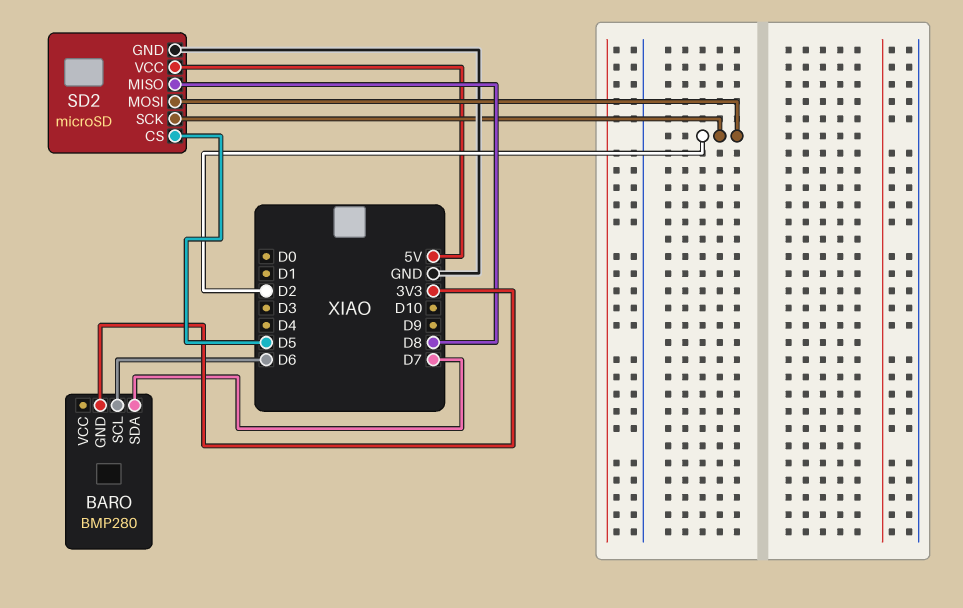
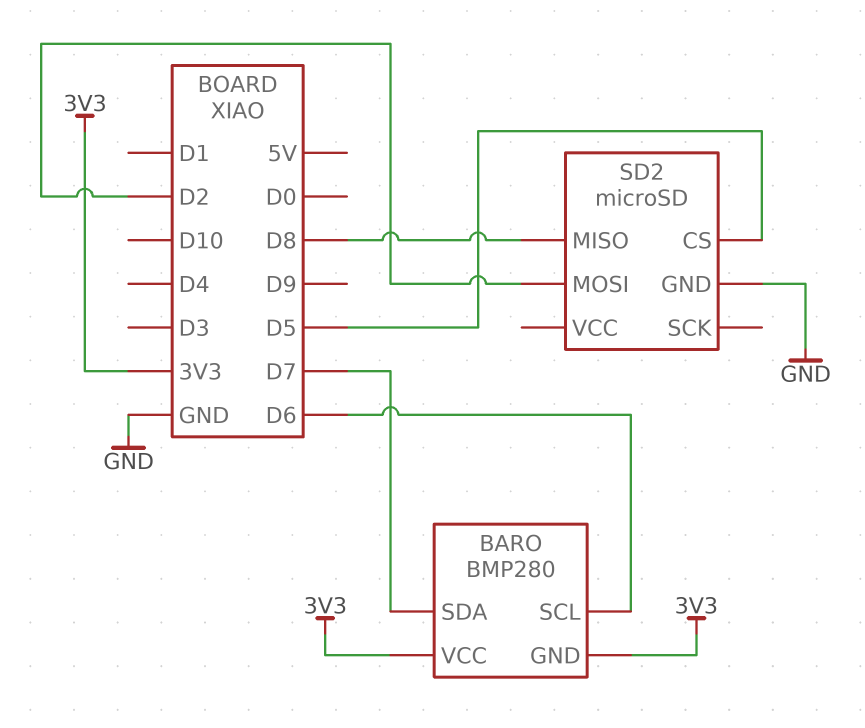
BARO pin VCC: none -> 3V3
SD2 pin SCK: D2 -> none
SD2 pin VCC: 5V -> none

